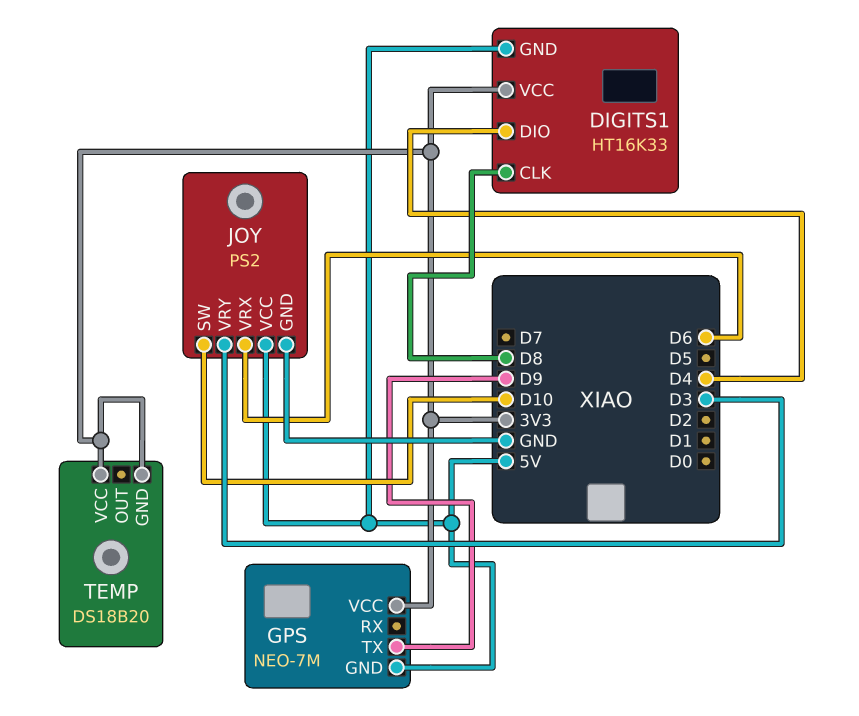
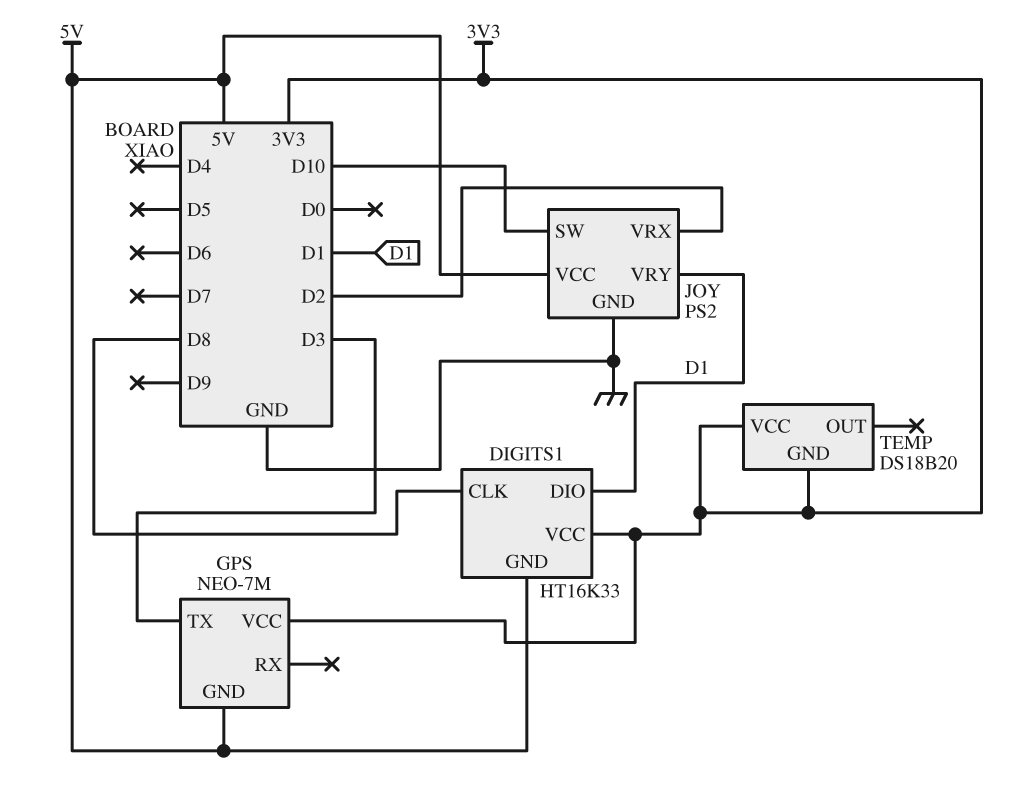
DIGITS1 pin DIO: D4 -> D1
GPS pin TX: D9 -> D3
JOY pin VRX: D6 -> D2
JOY pin VRY: D3 -> D1

